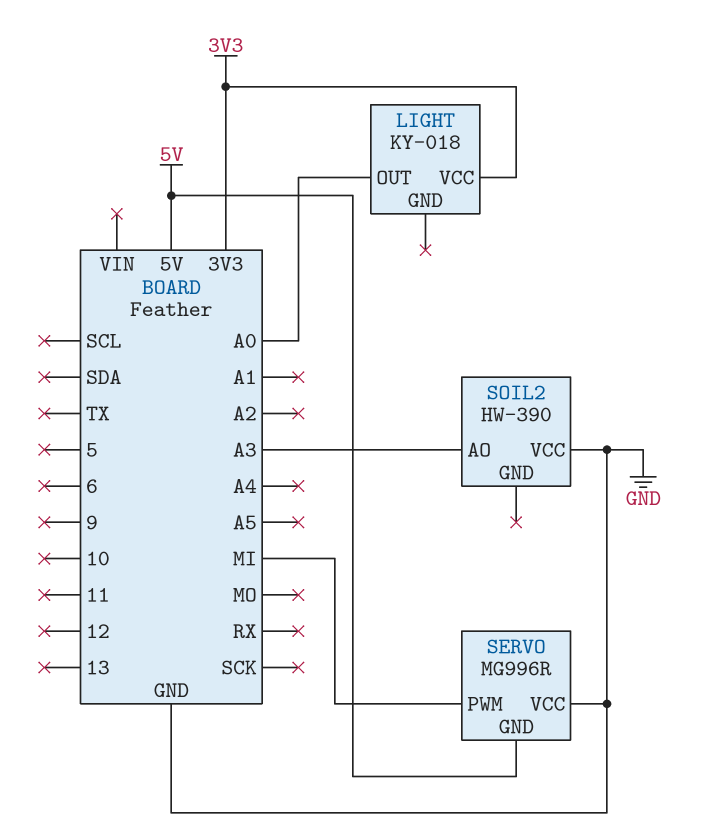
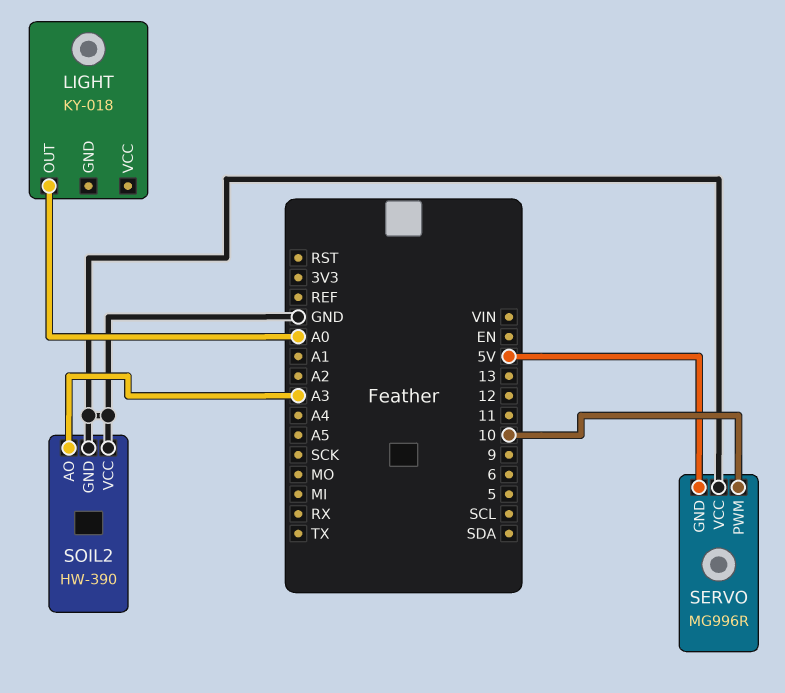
LIGHT pin VCC: 3V3 -> none
SERVO pin PWM: MI -> 10
SOIL2 pin GND: none -> GND

